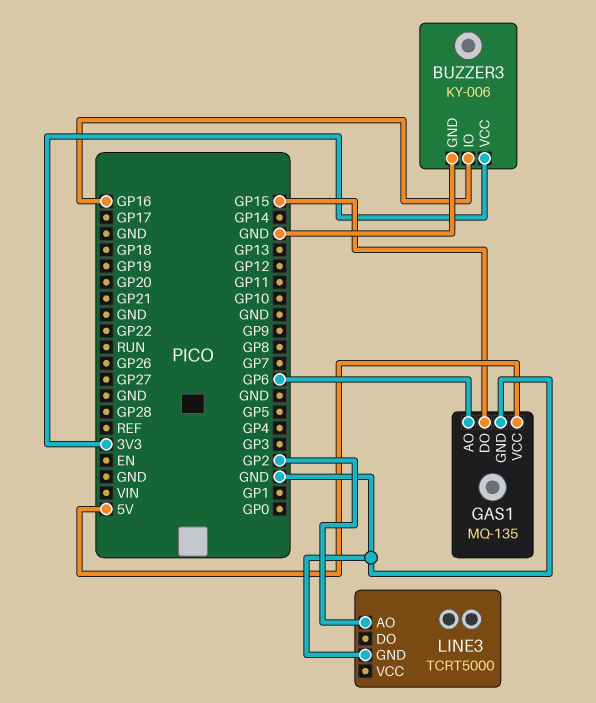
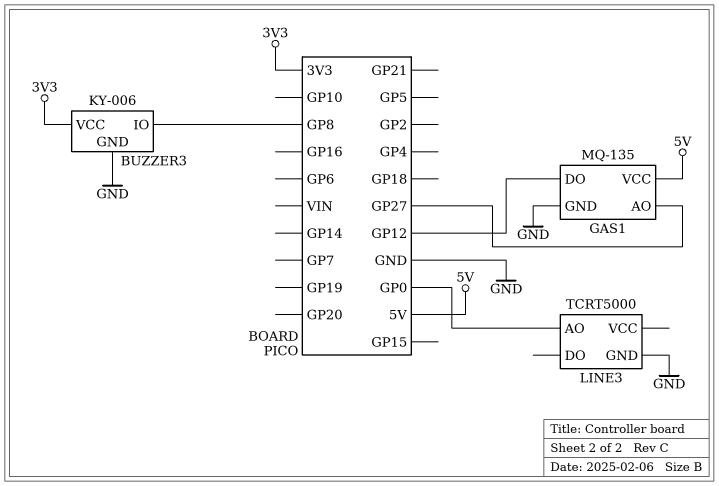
BUZZER3 pin IO: GP16 -> GP8
GAS1 pin AO: GP6 -> GP27
GAS1 pin DO: GP15 -> GP12
LINE3 pin AO: GP2 -> GP0

